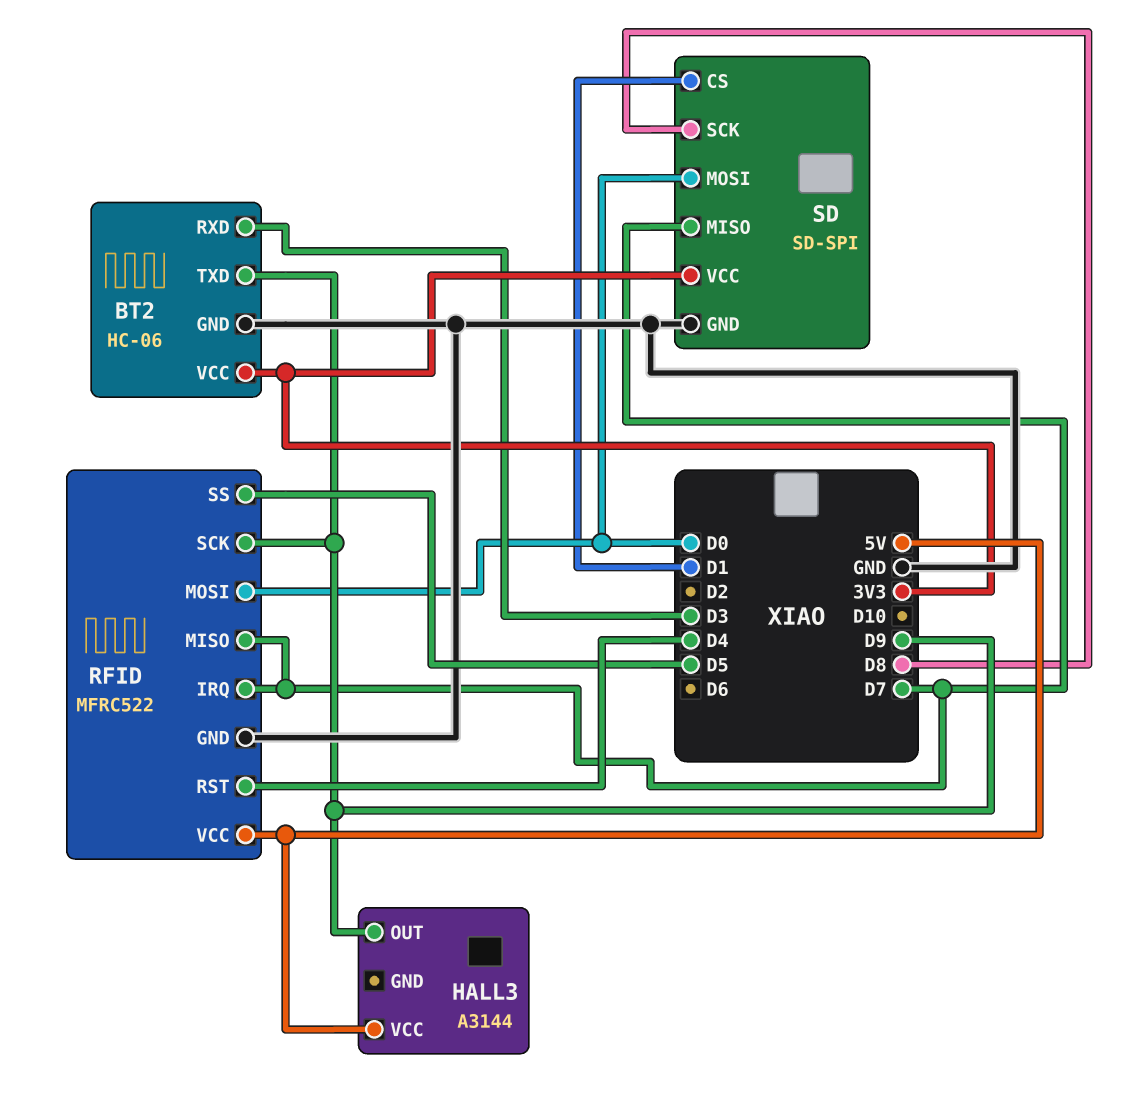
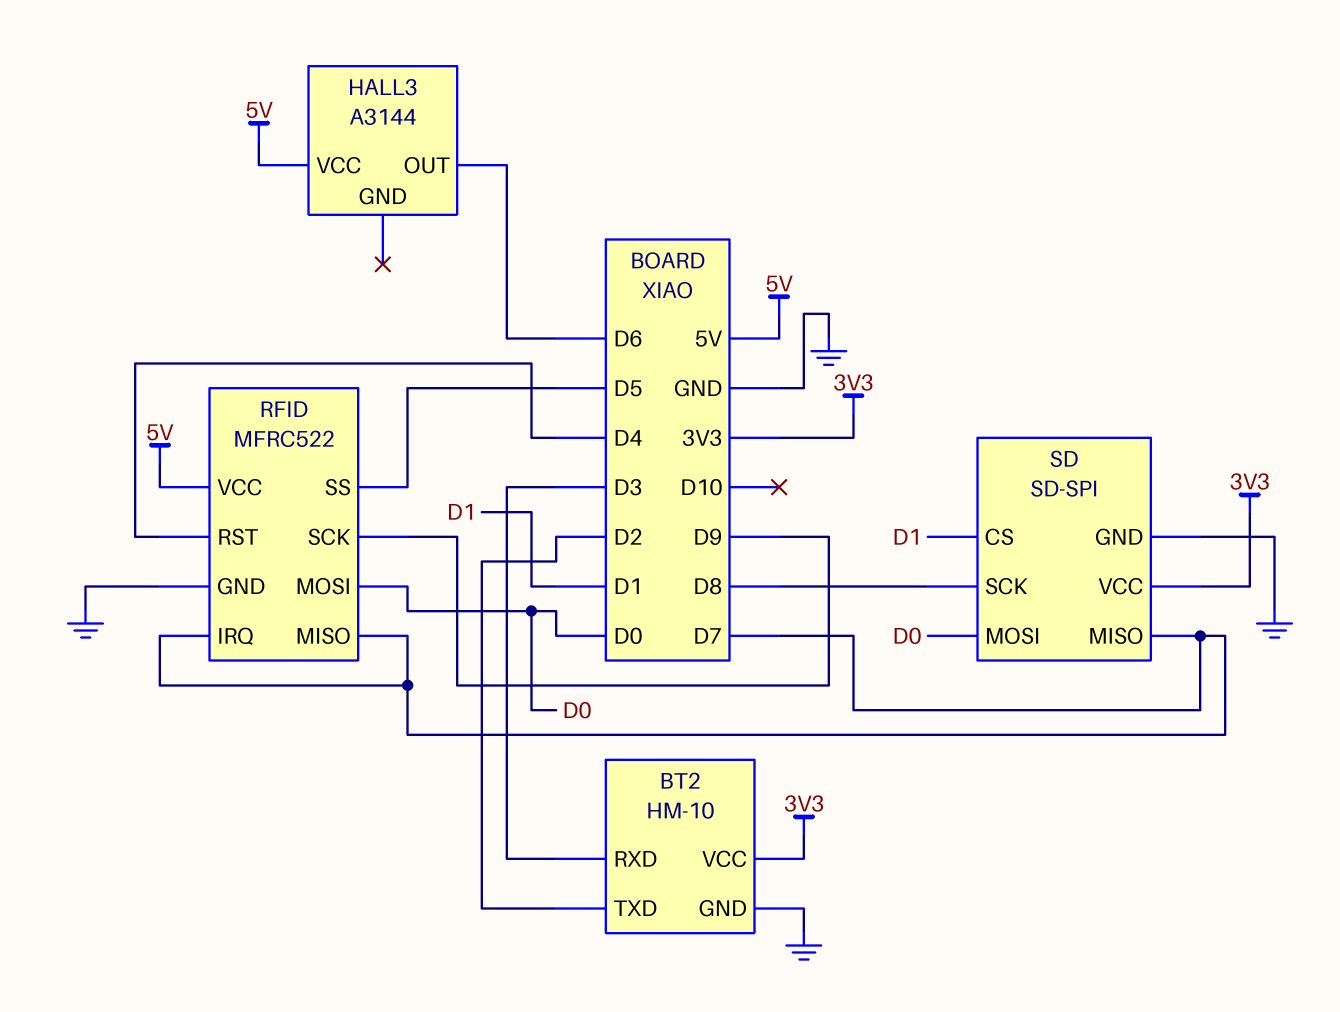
BT2: HC-06 -> HM-10
BT2 pin TXD: D9 -> D2
HALL3 pin OUT: D9 -> D6

